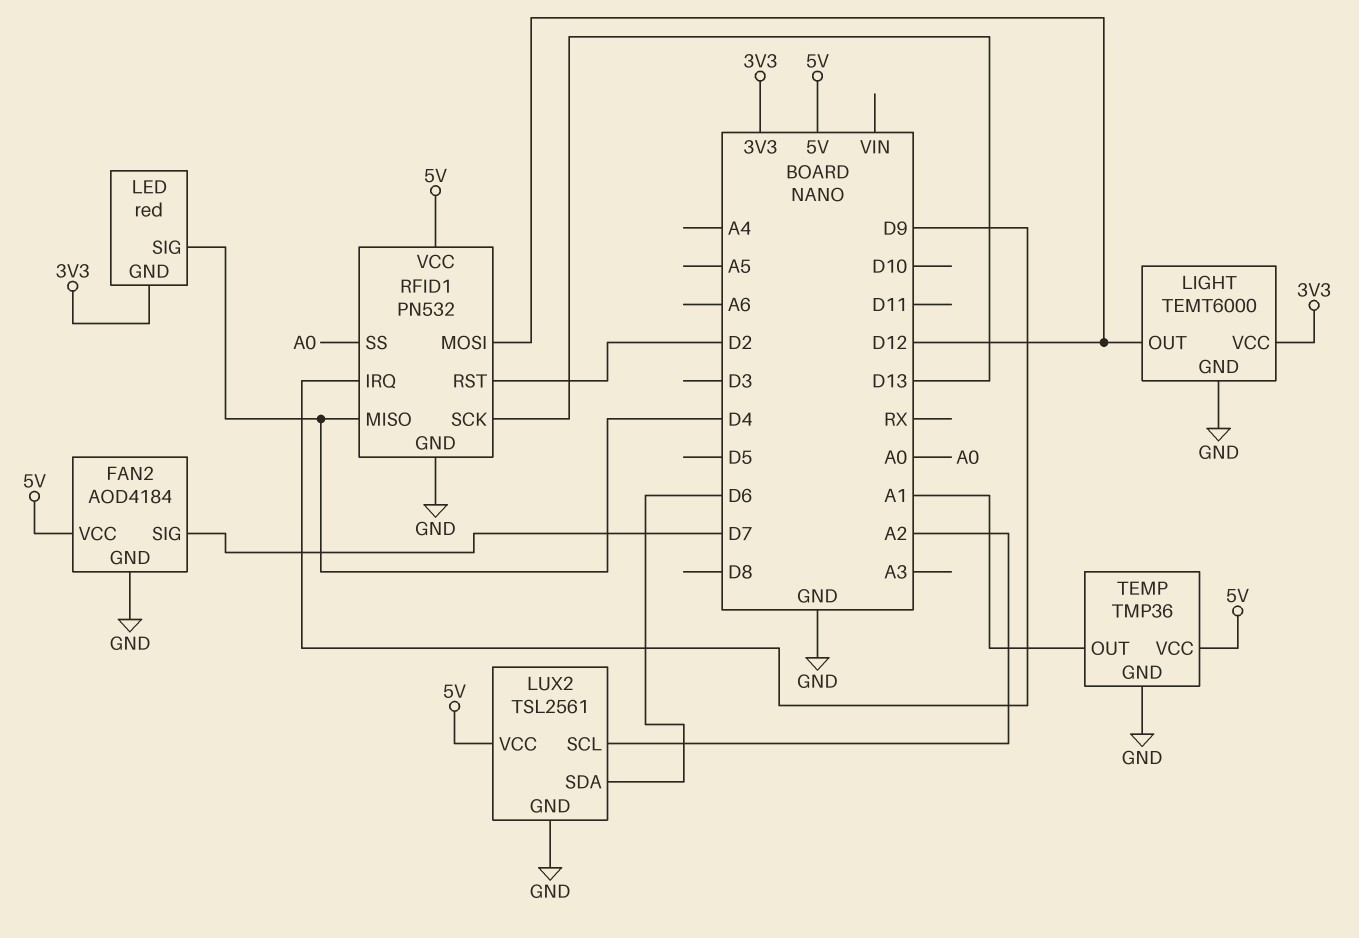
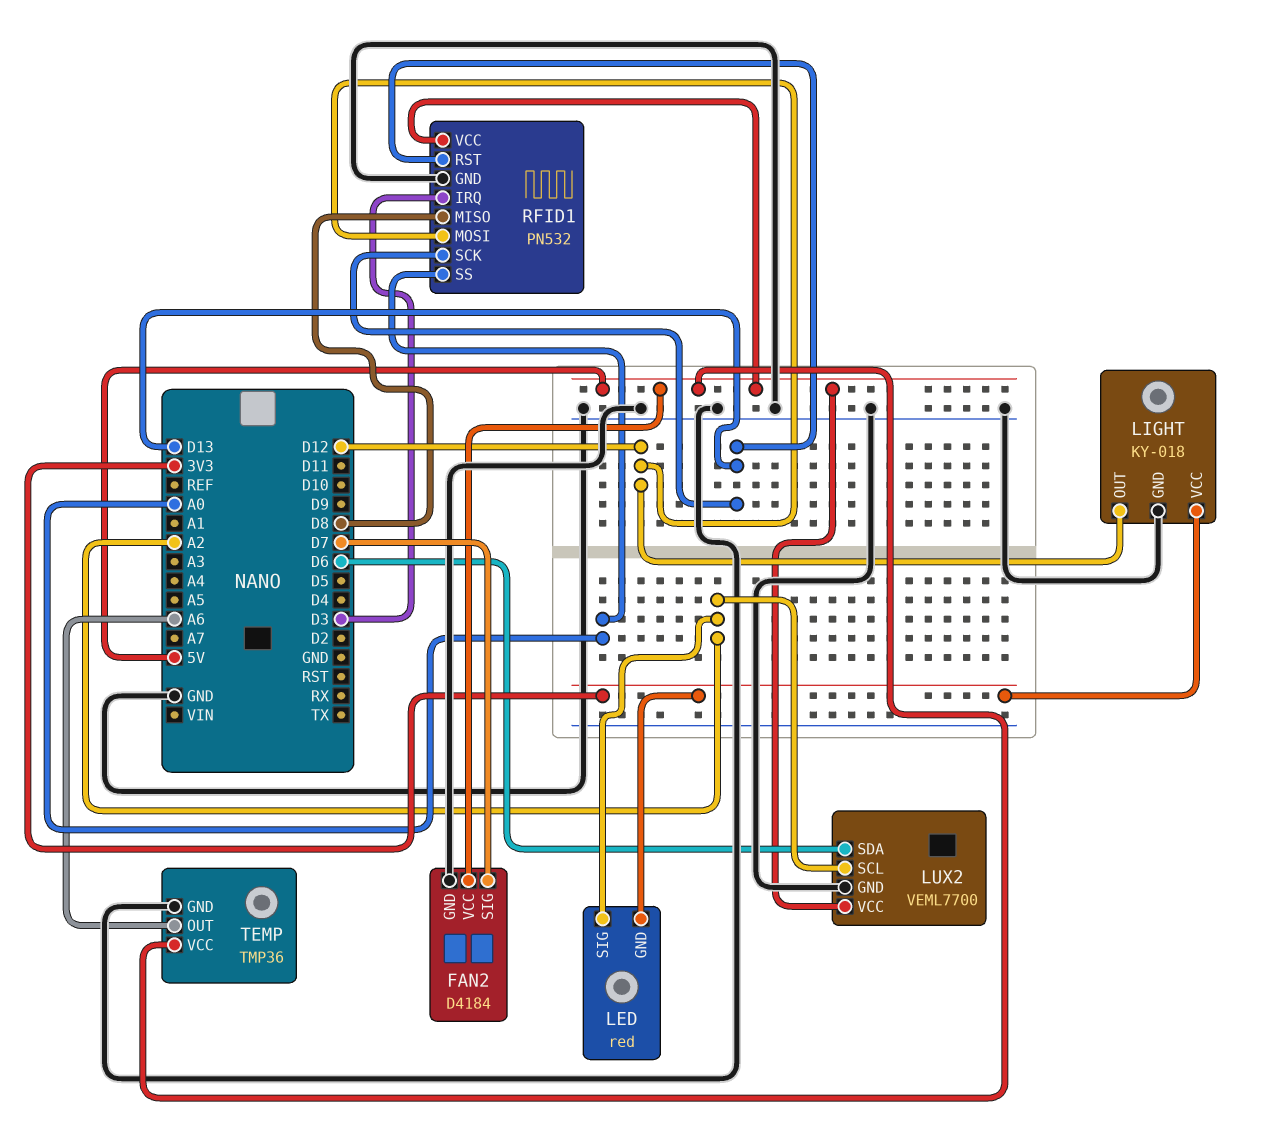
FAN2: AOD4184 -> D4184
LED pin SIG: D4 -> A2
LIGHT: TEMT6000 -> KY-018
LUX2: TSL2561 -> VEML7700
RFID1 pin IRQ: D9 -> D3
RFID1 pin MISO: D4 -> D8
RFID1 pin RST: D2 -> D13
TEMP pin OUT: A1 -> A6

